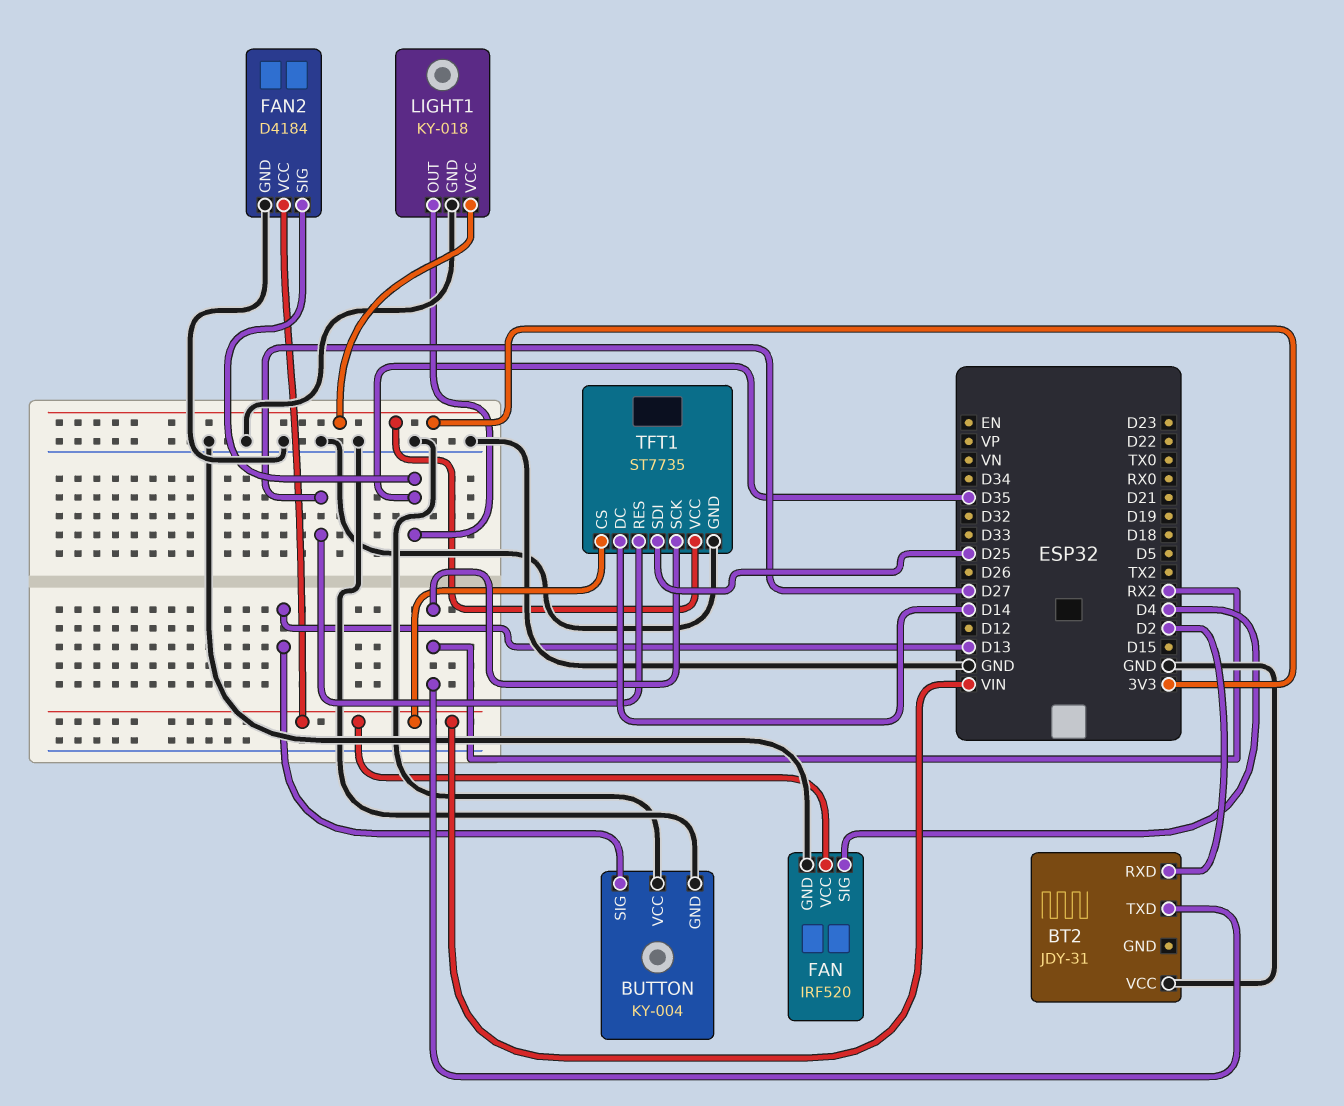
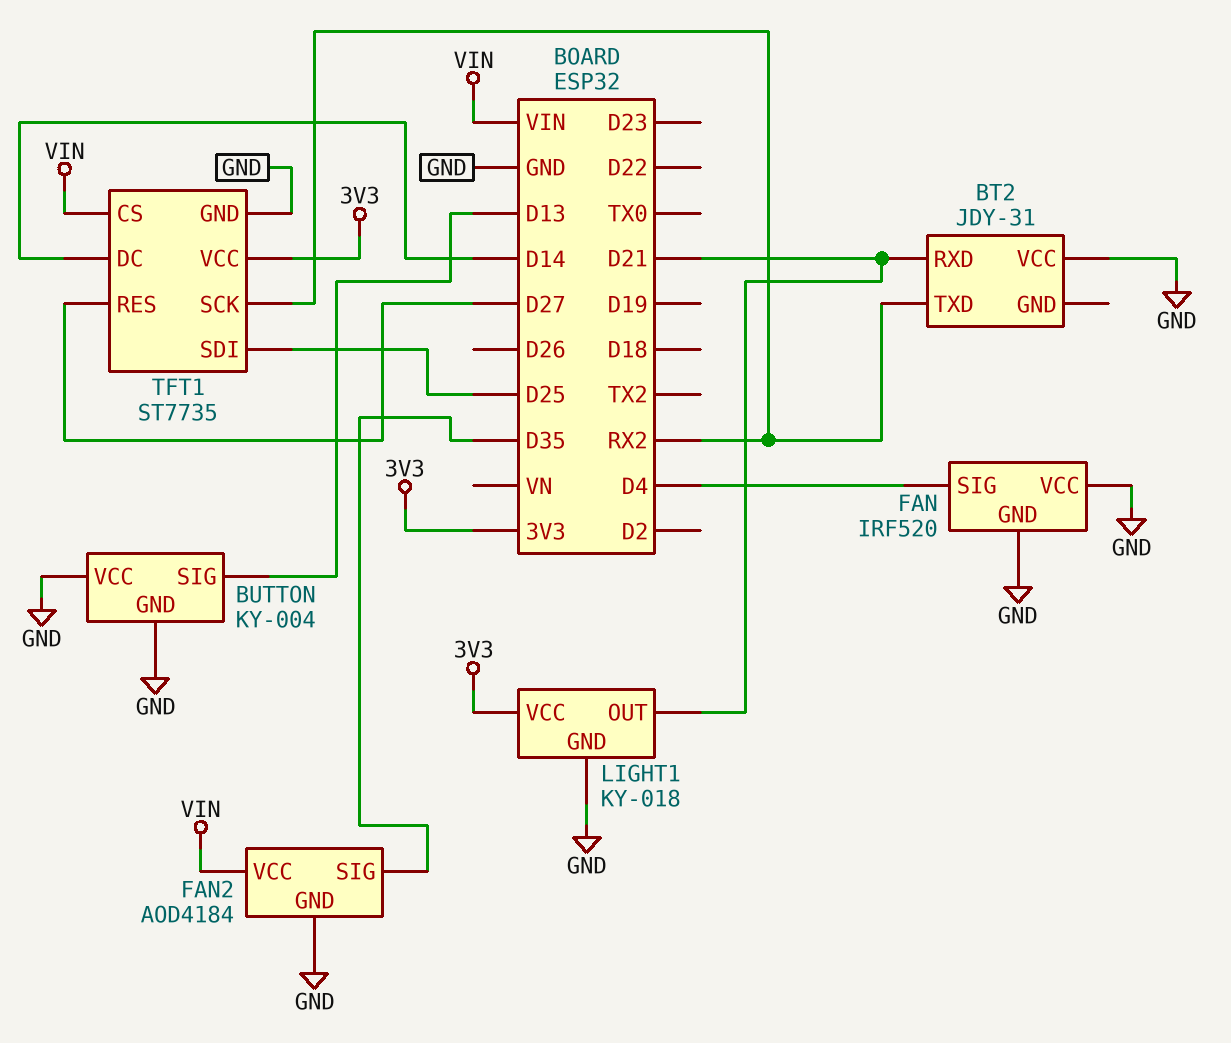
BT2 pin RXD: D2 -> D21
FAN pin VCC: VIN -> GND
FAN2: D4184 -> AOD4184
LIGHT1 pin OUT: D35 -> D21

